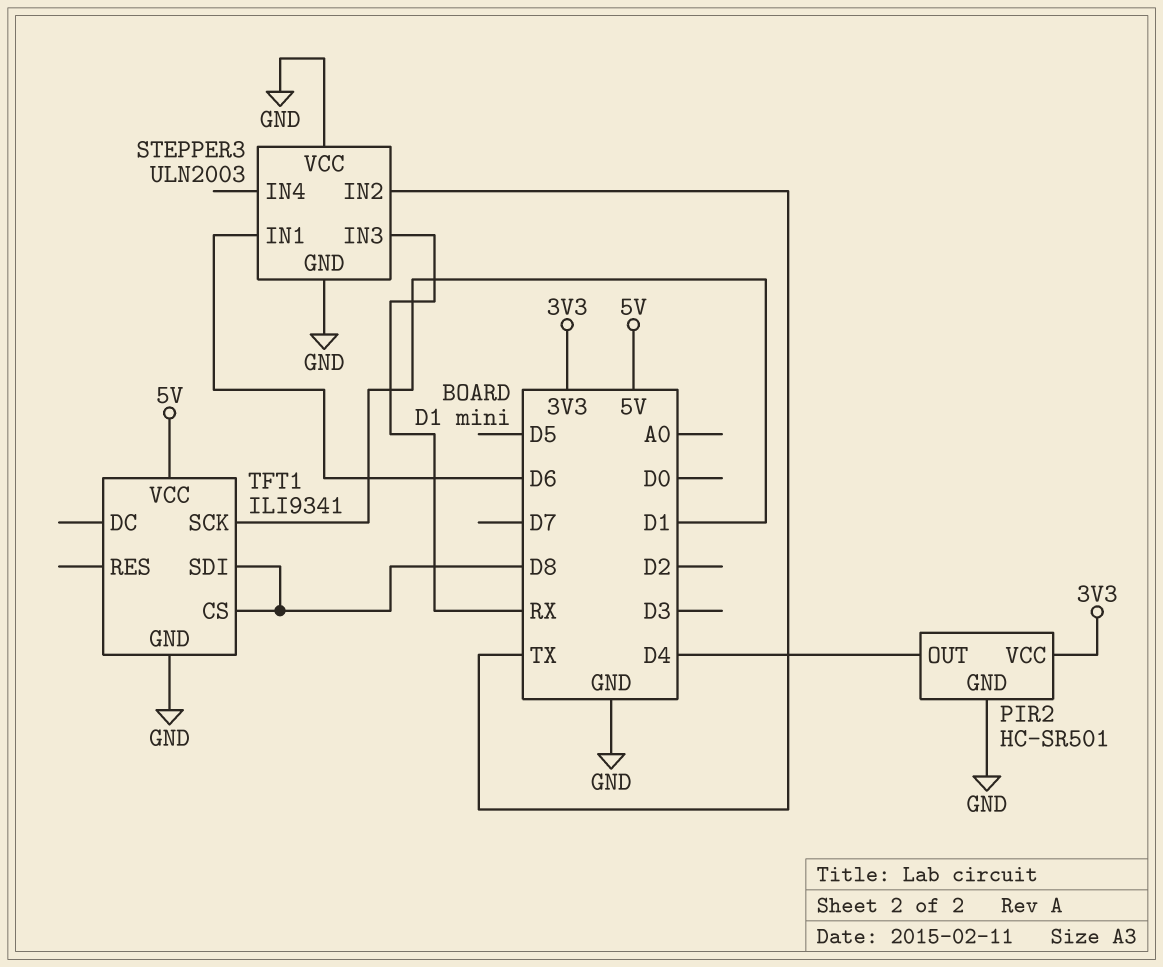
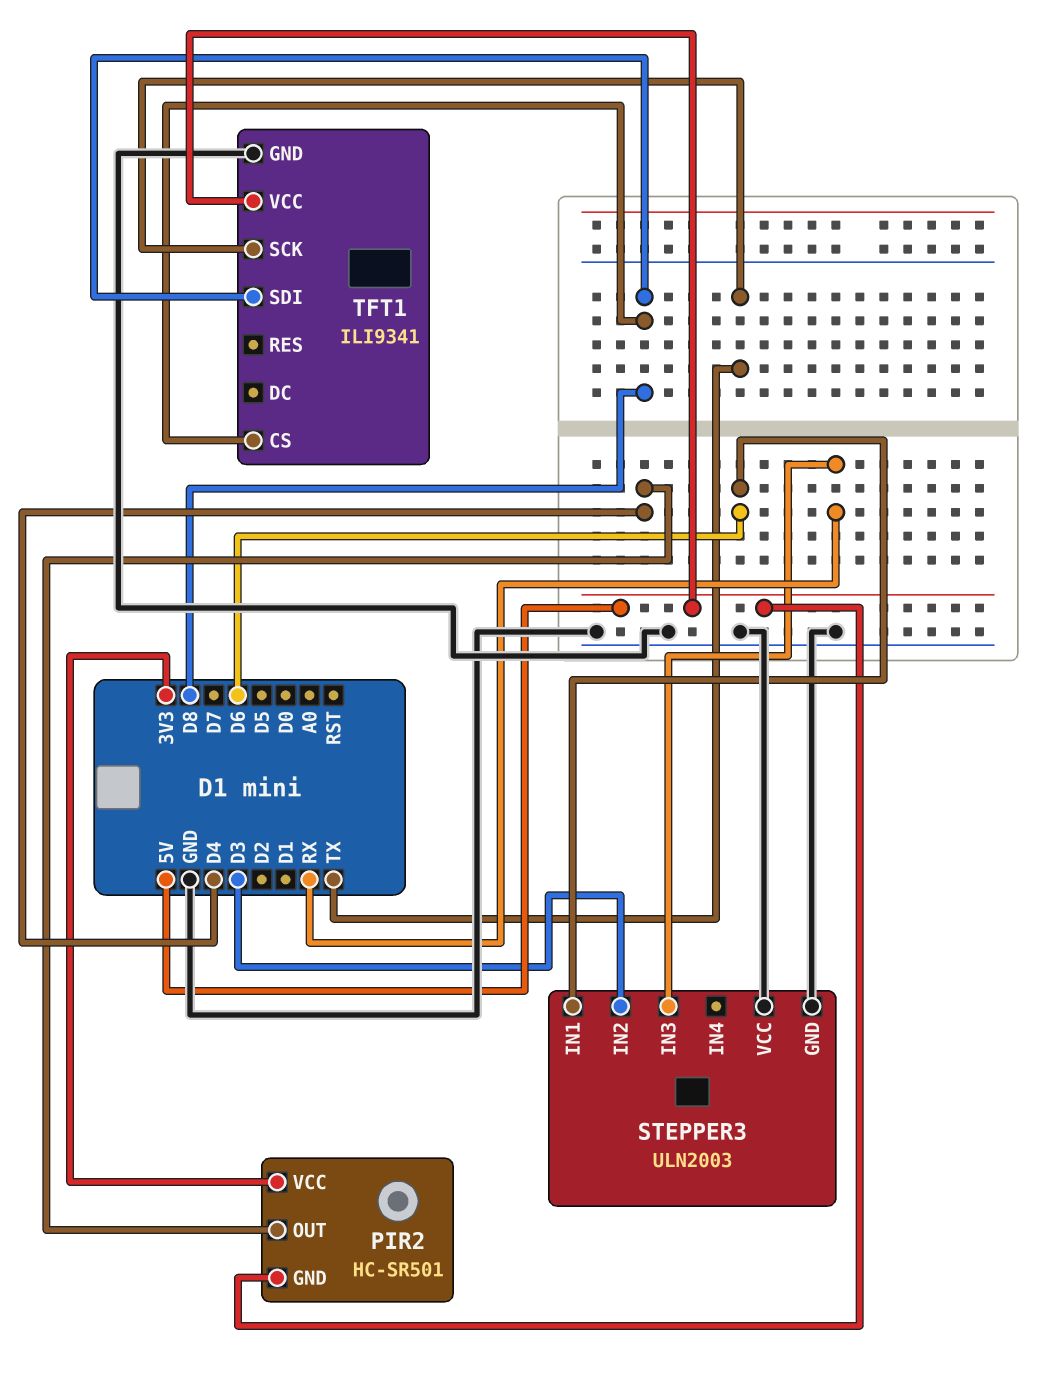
PIR2 pin GND: GND -> 5V
STEPPER3 pin IN2: TX -> D3
TFT1 pin SCK: D1 -> TX

